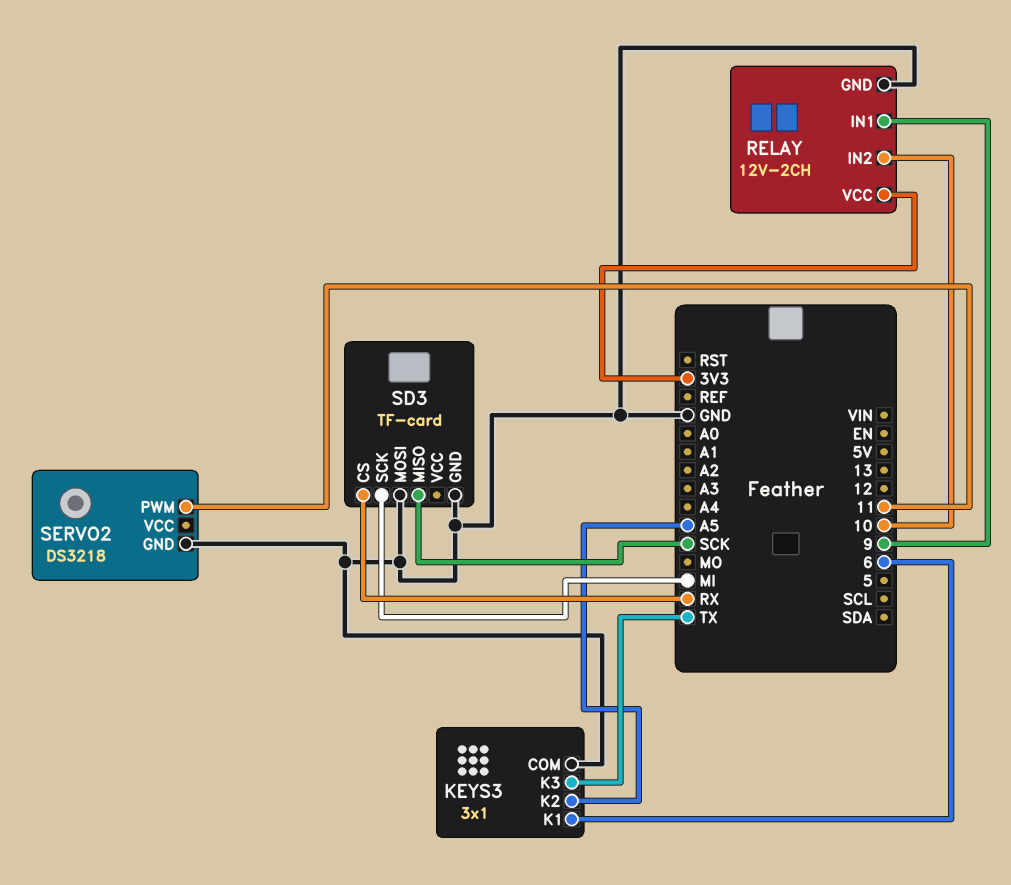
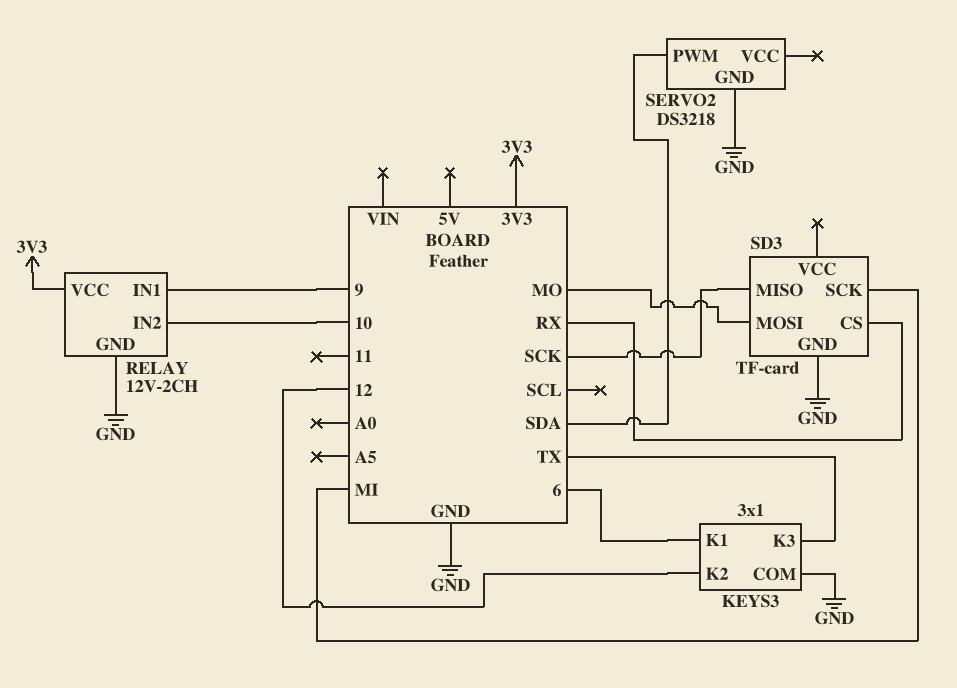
KEYS3 pin K2: A5 -> 12
SD3 pin MOSI: GND -> MO
SERVO2 pin PWM: 11 -> SDA

